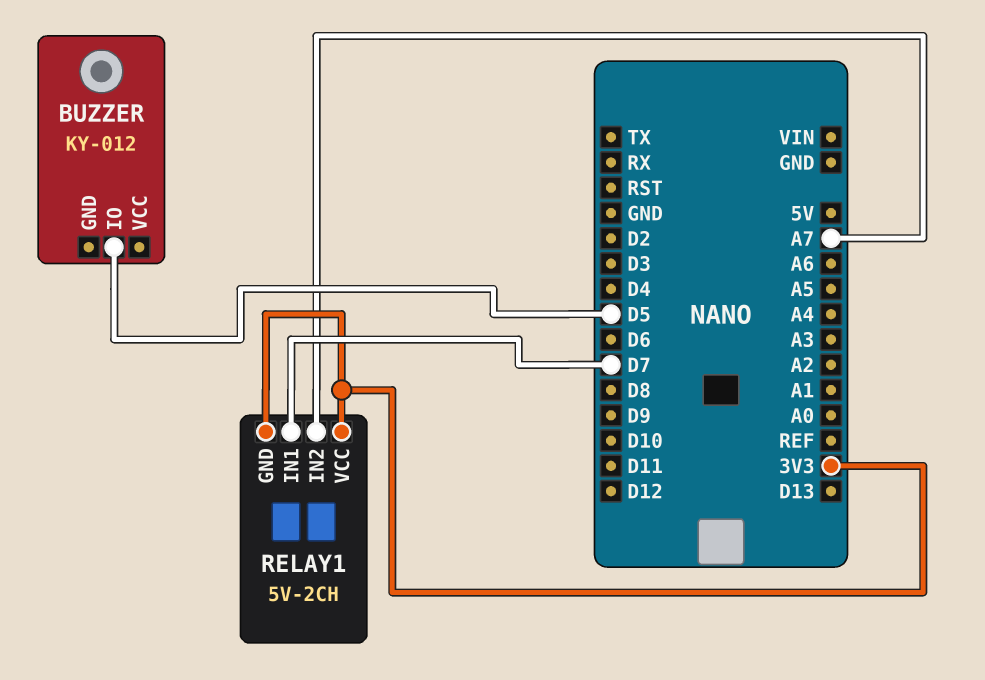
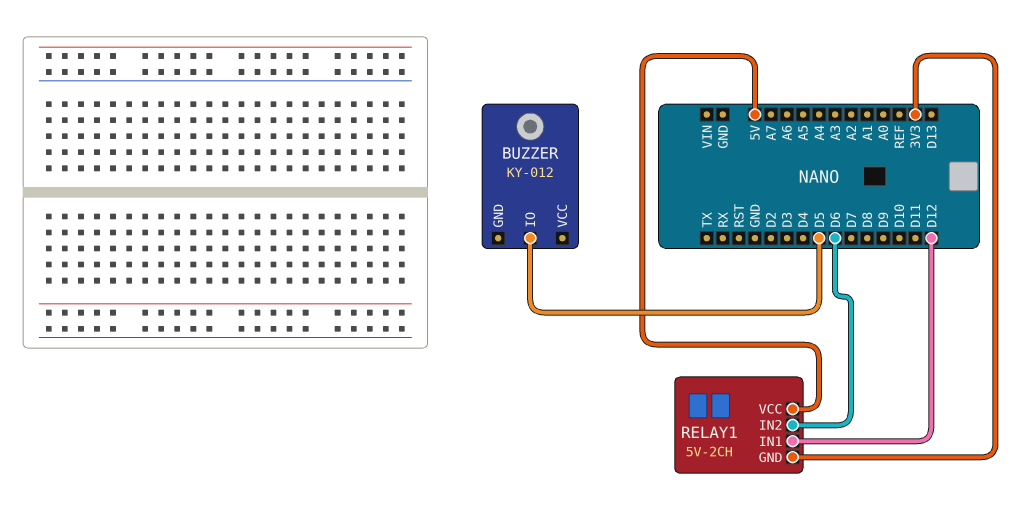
RELAY1 pin IN1: D7 -> D12
RELAY1 pin IN2: A7 -> D6
RELAY1 pin VCC: 3V3 -> 5V

